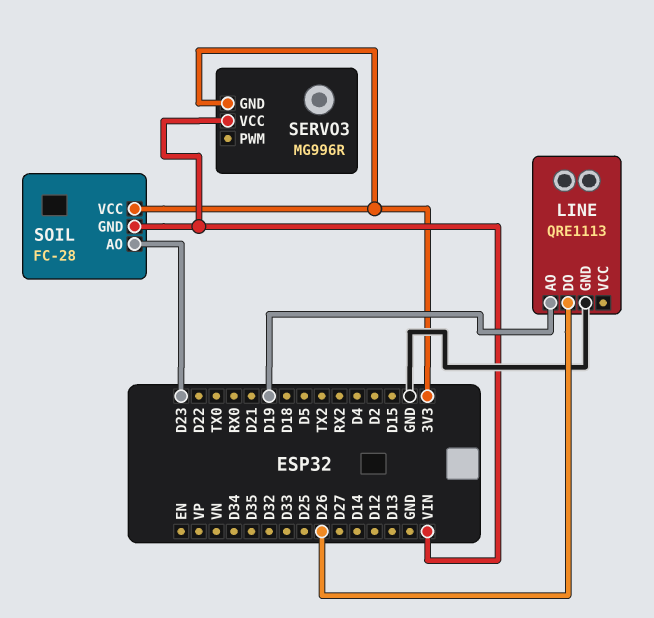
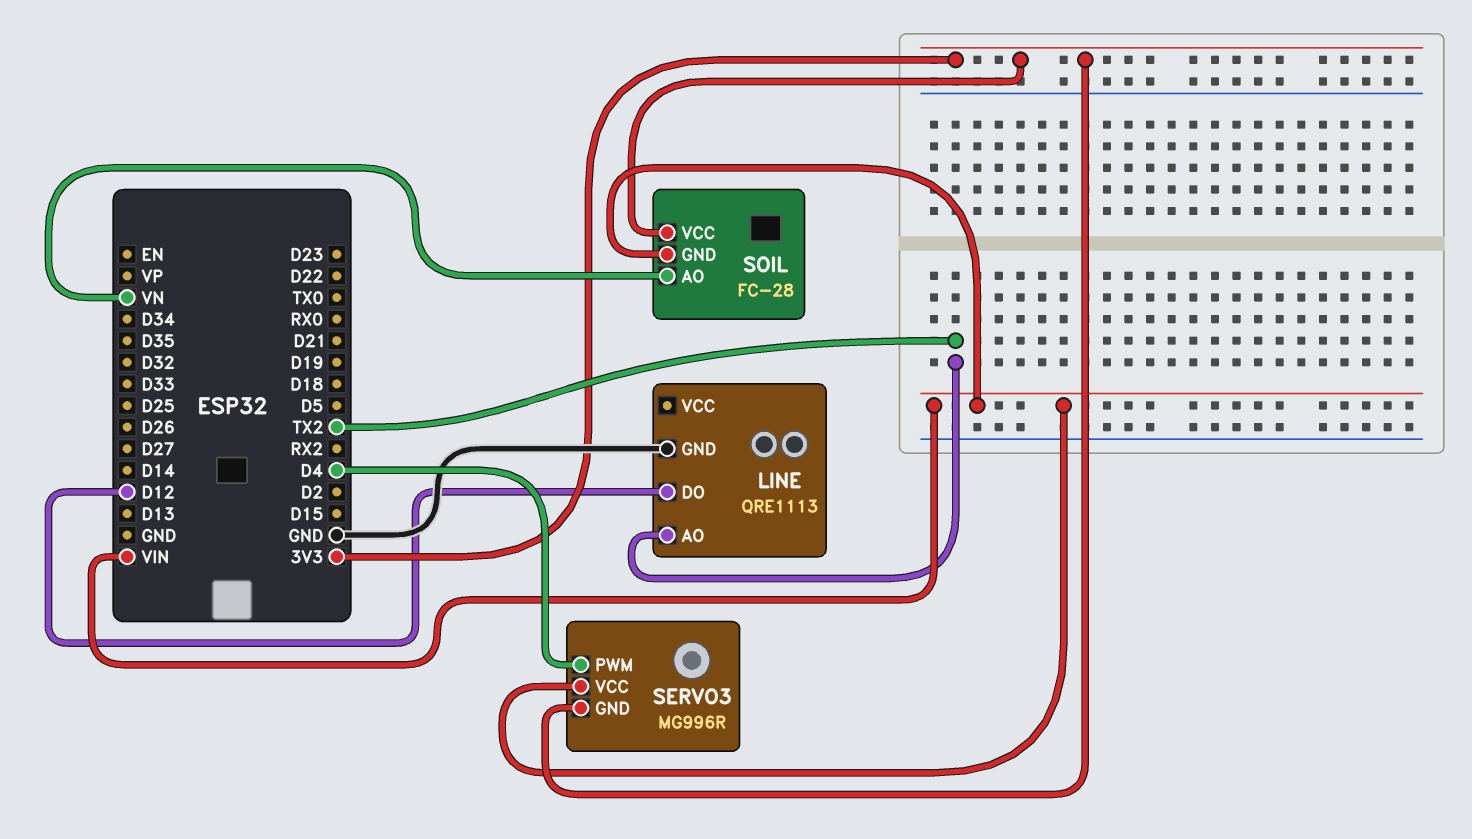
LINE pin AO: D19 -> TX2
LINE pin DO: D26 -> D12
SERVO3 pin PWM: none -> D4
SOIL pin AO: D23 -> VN

